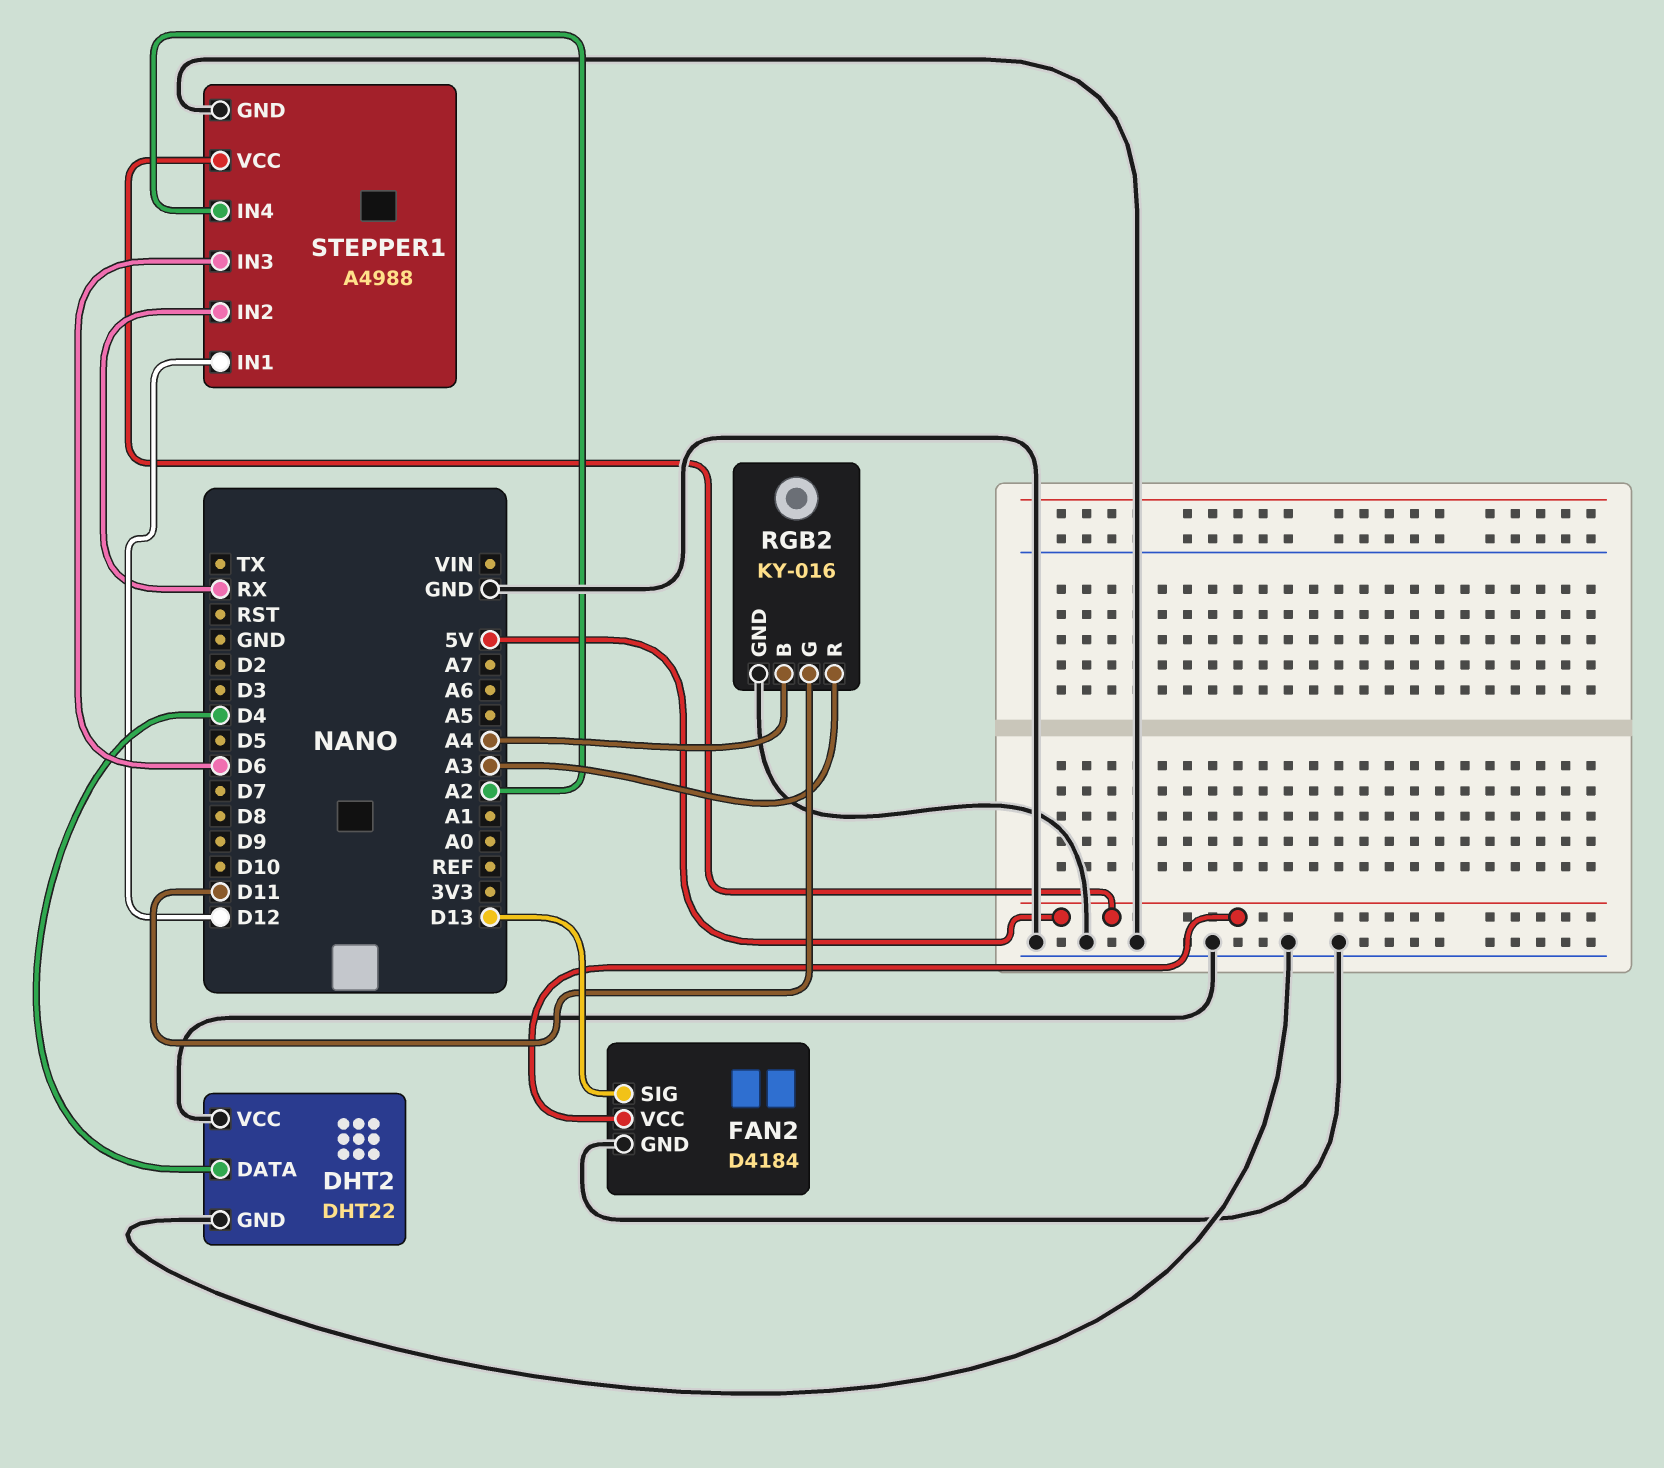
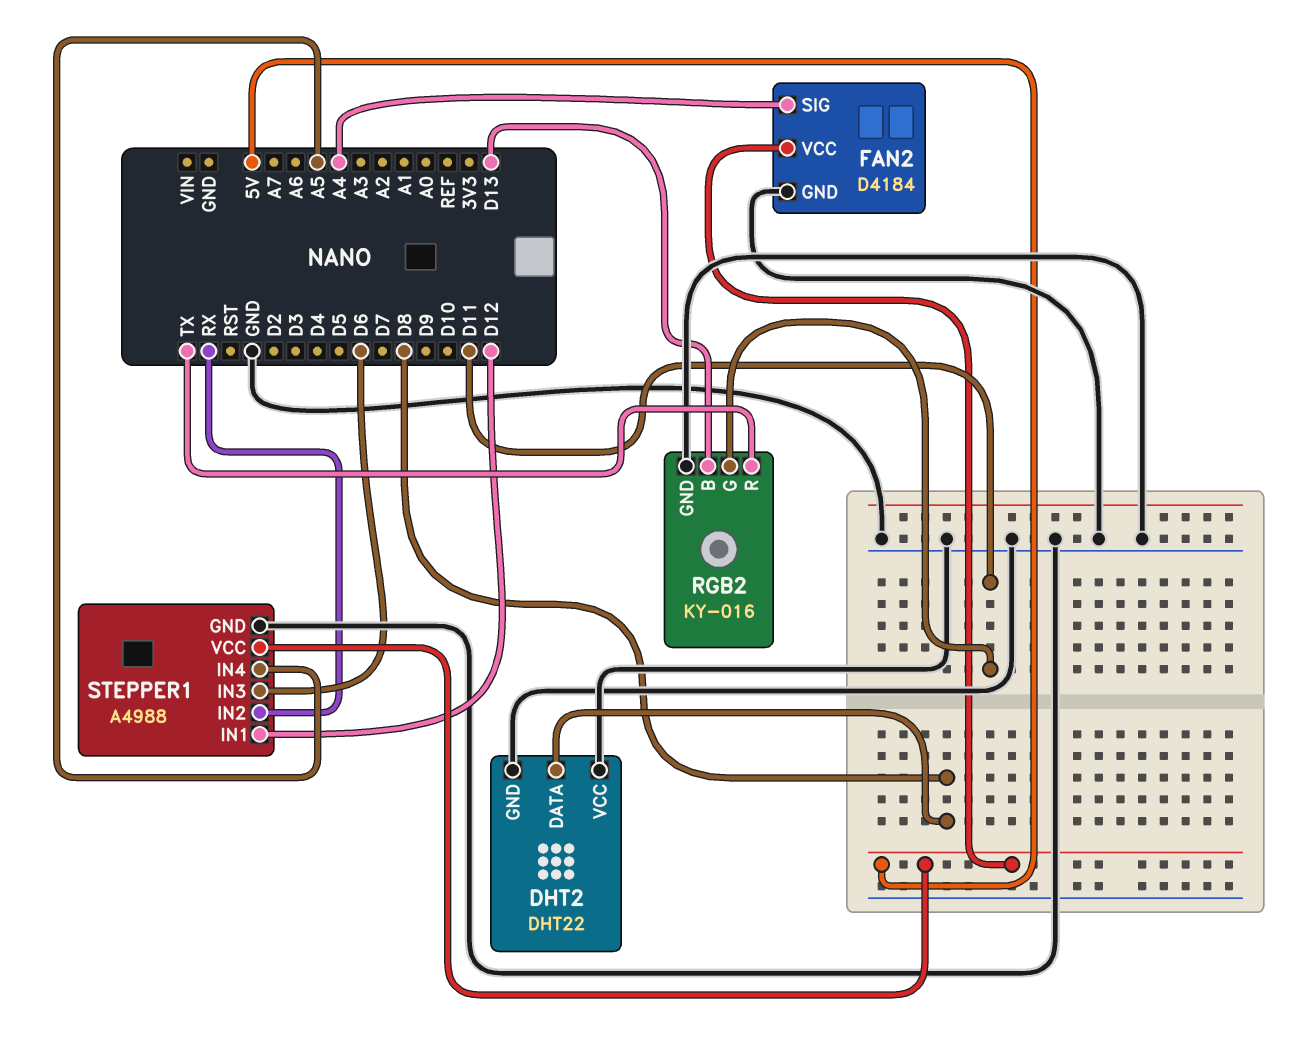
DHT2 pin DATA: D4 -> D8
FAN2 pin SIG: D13 -> A4
RGB2 pin B: A4 -> D13
RGB2 pin R: A3 -> TX
STEPPER1 pin IN4: A2 -> A5

